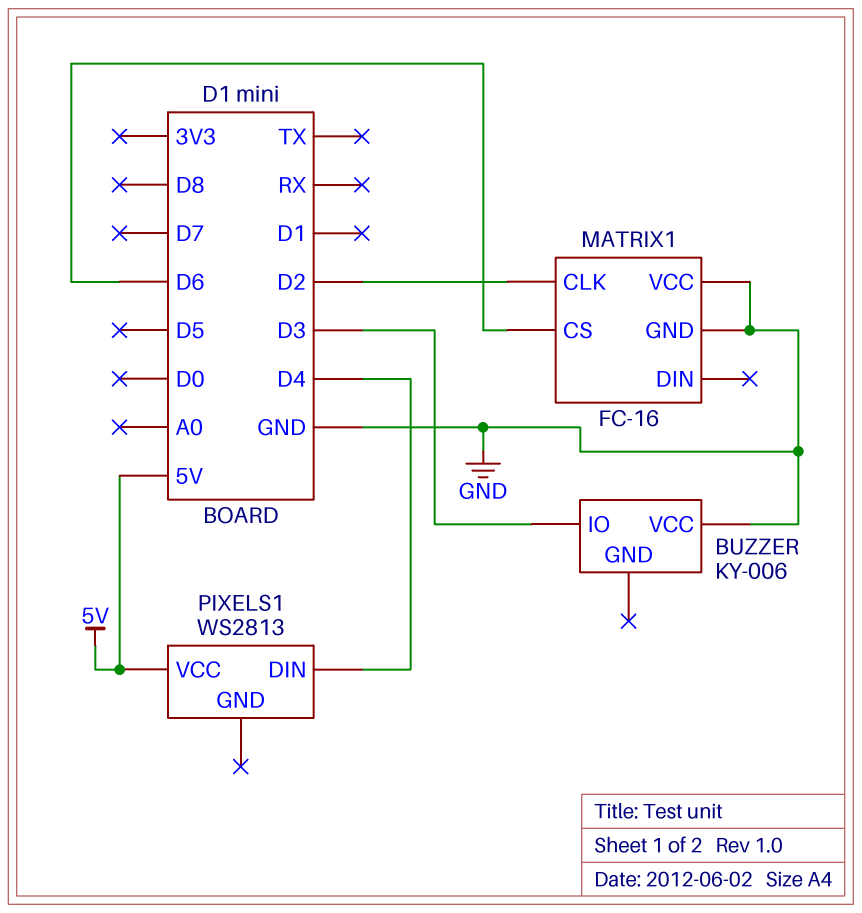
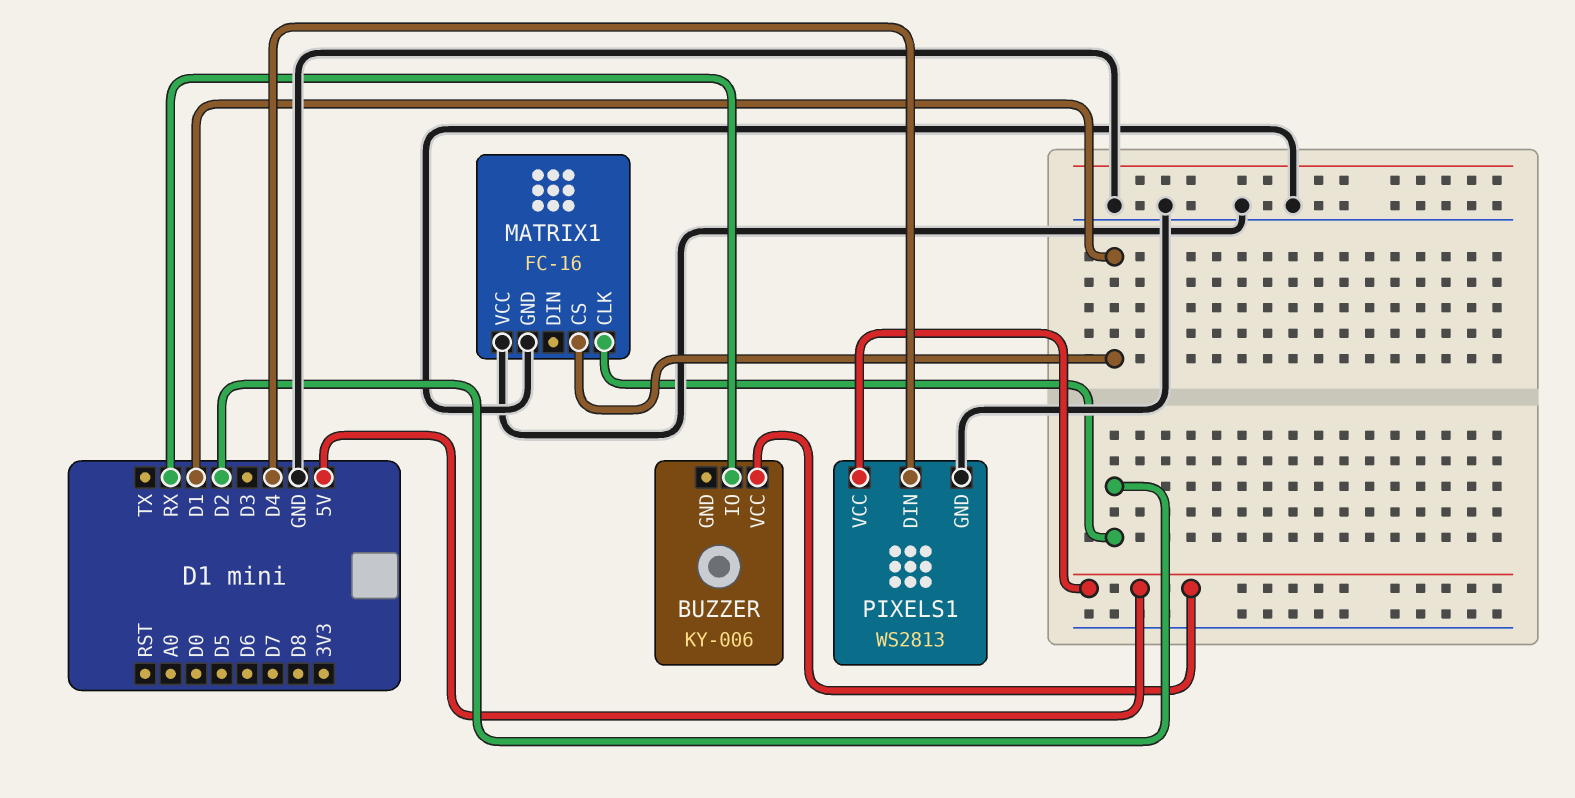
BUZZER pin IO: D3 -> RX
BUZZER pin VCC: GND -> 5V
MATRIX1 pin CS: D6 -> D1
PIXELS1 pin GND: none -> GND

